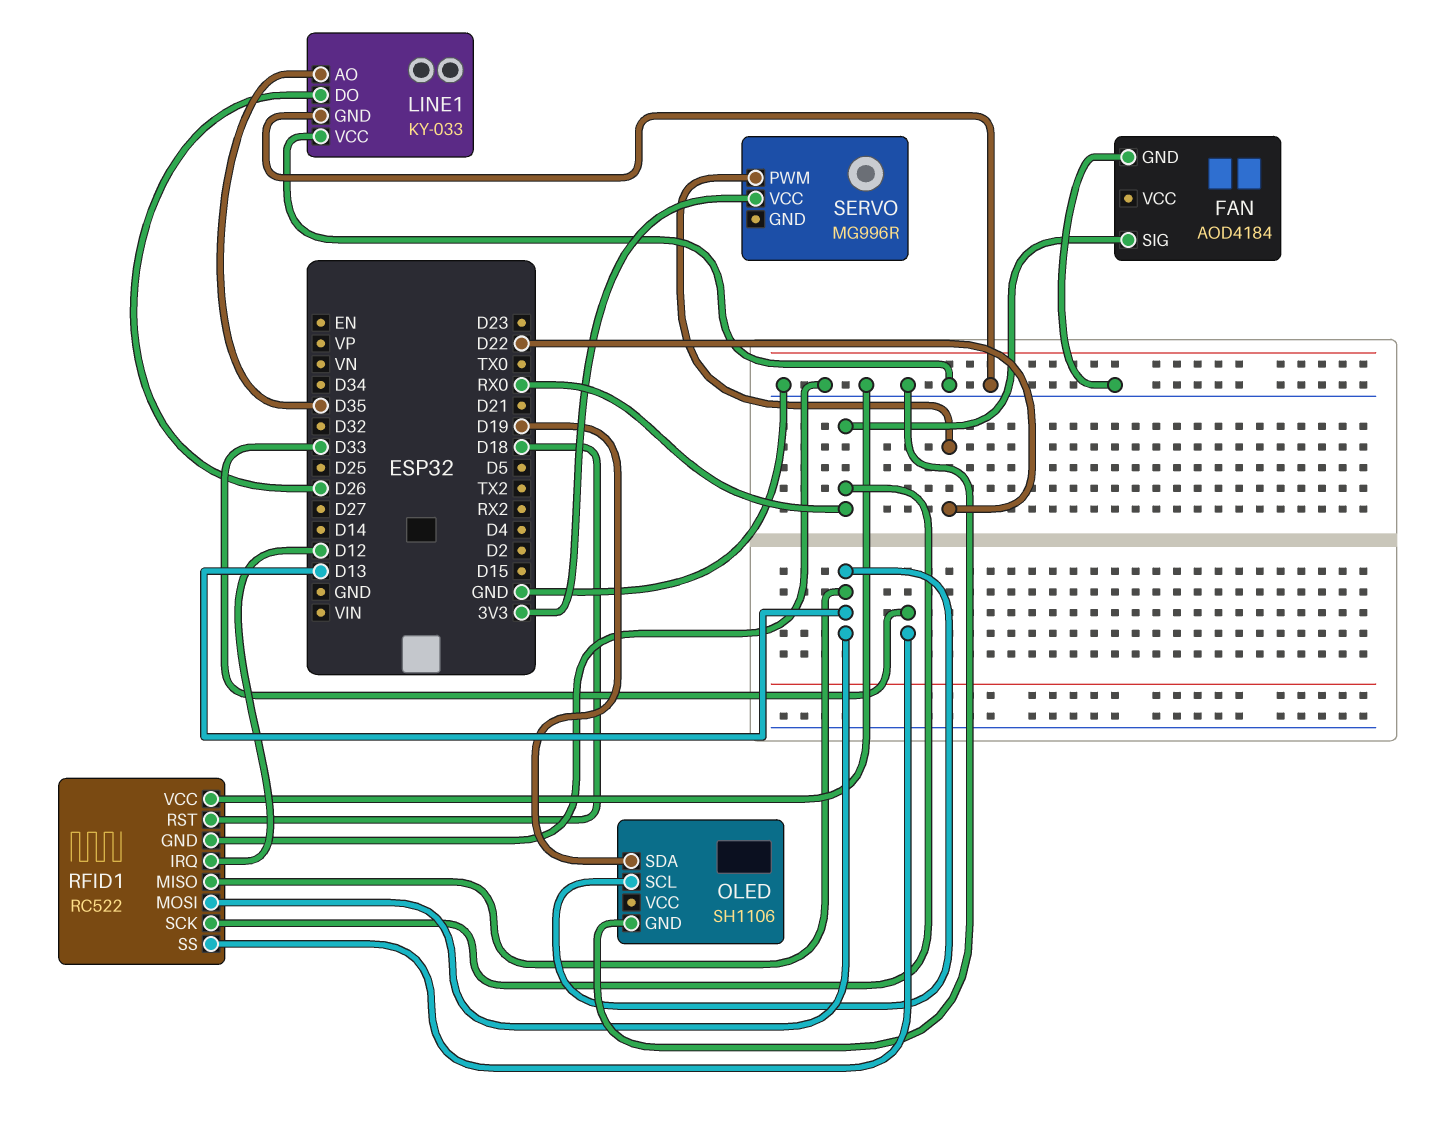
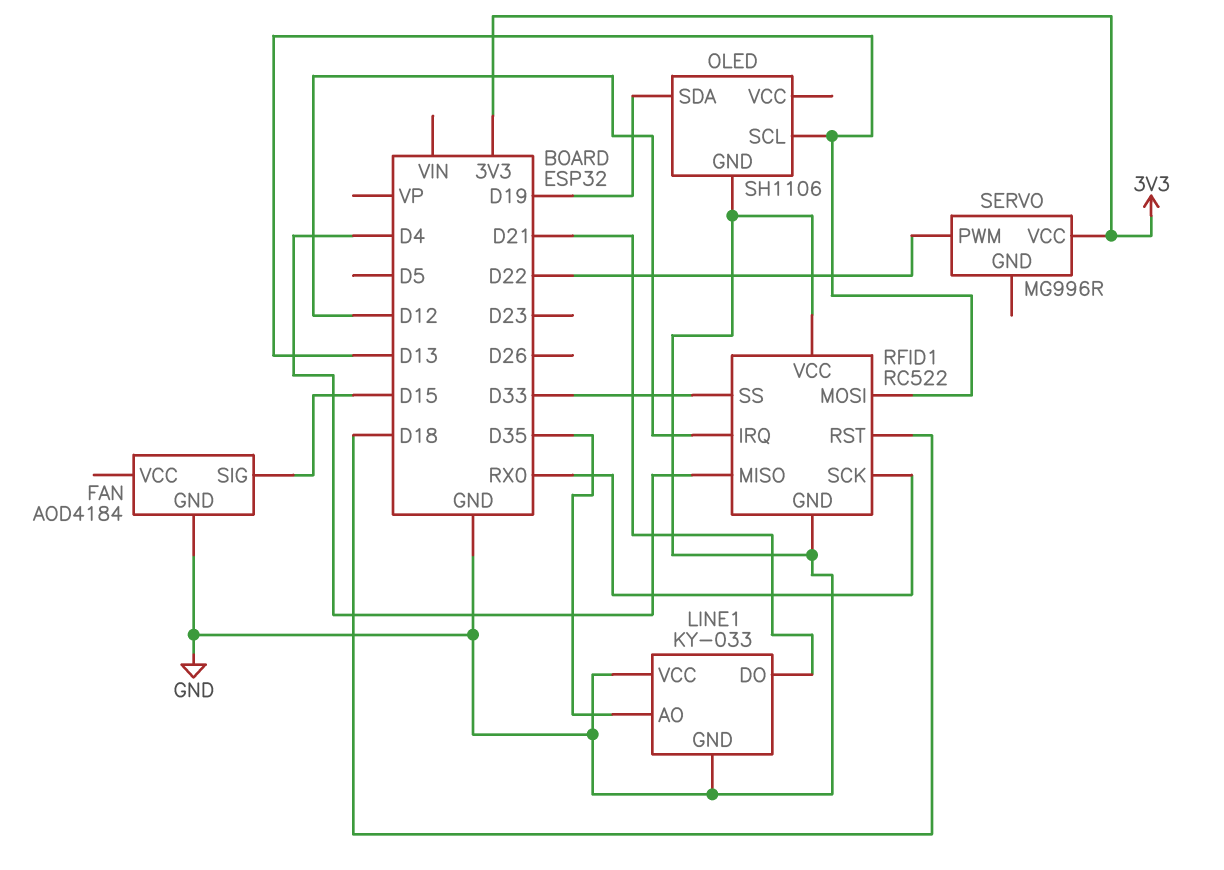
FAN pin SIG: RX0 -> D15
LINE1 pin DO: D26 -> D21
RFID1 pin MISO: D13 -> D4

